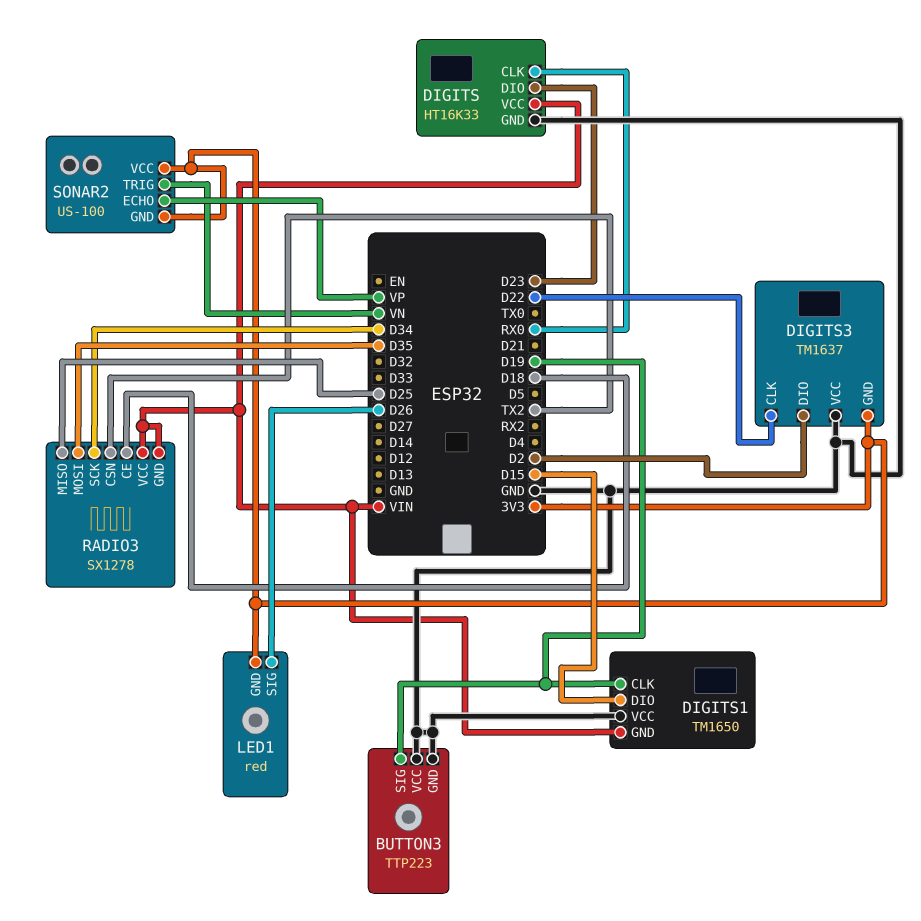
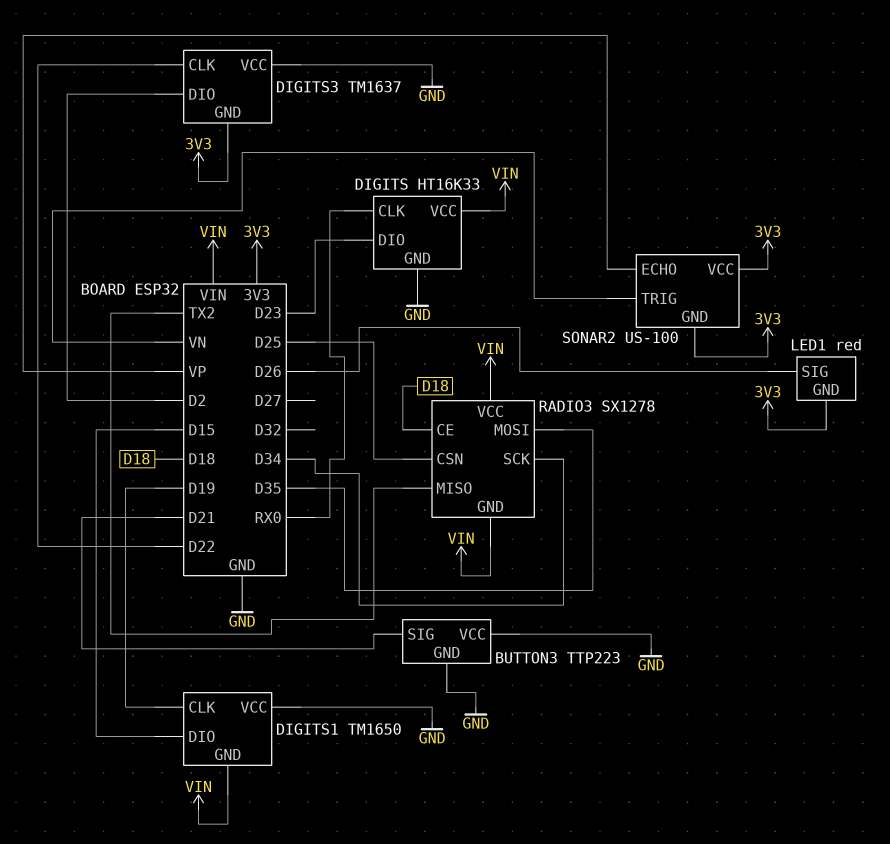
BUTTON3 pin SIG: D19 -> D21
RADIO3 pin CSN: TX2 -> D25
RADIO3 pin MISO: D25 -> TX2

